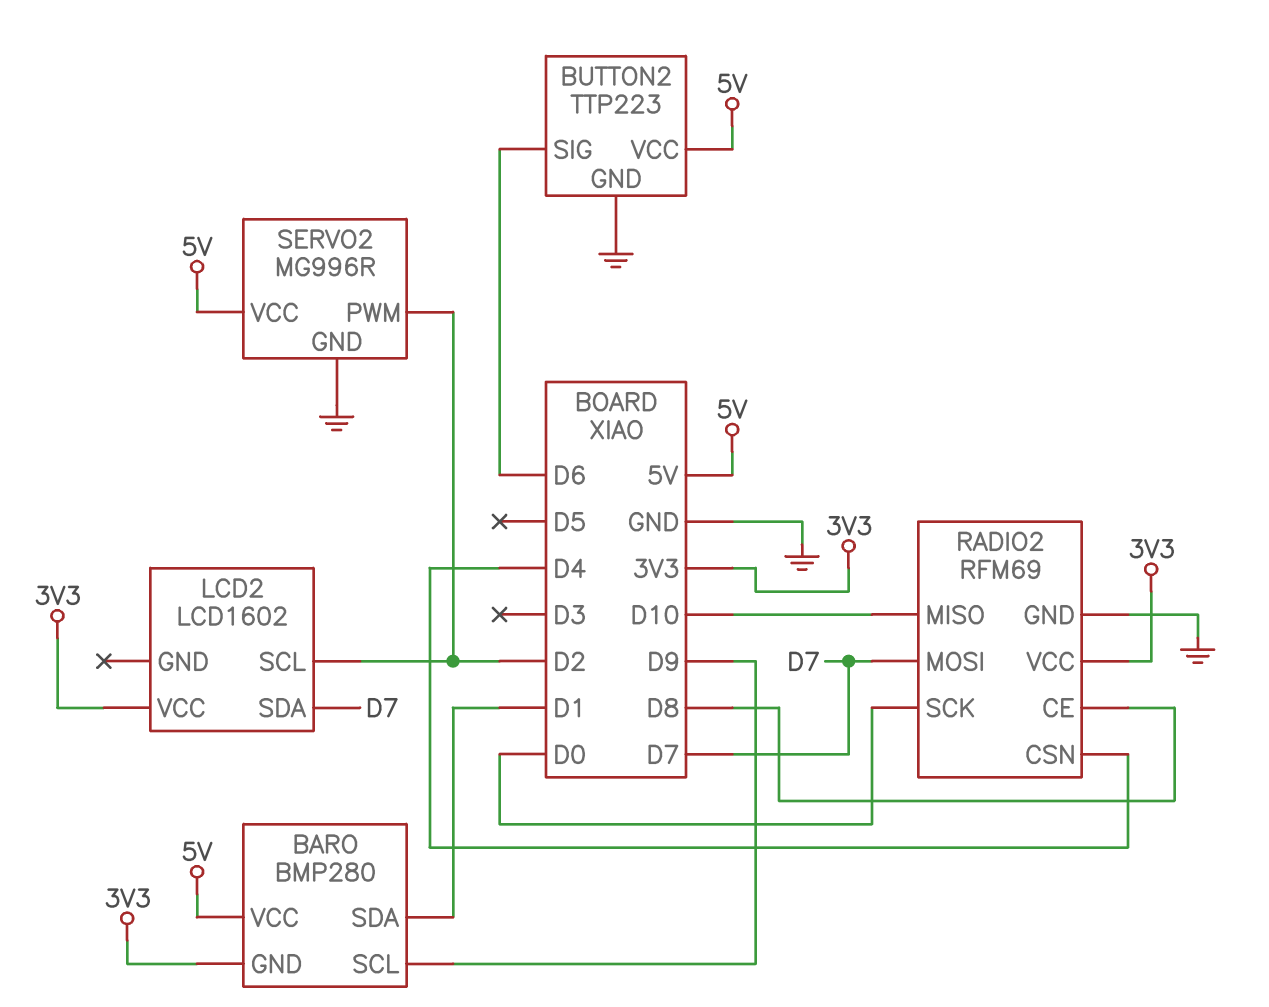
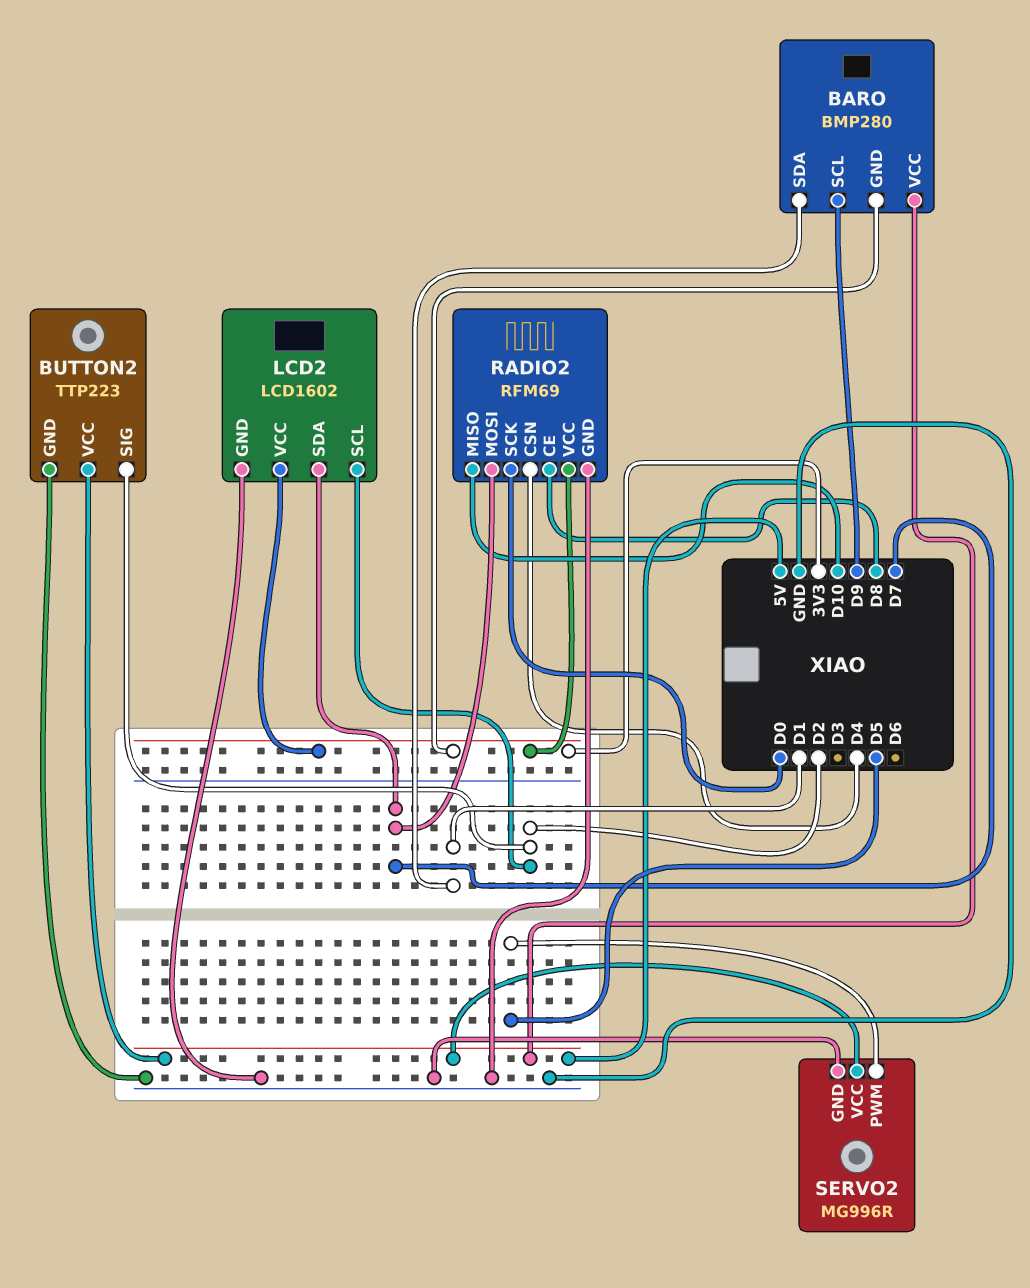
BUTTON2 pin SIG: D6 -> D2
LCD2 pin GND: none -> GND
SERVO2 pin PWM: D2 -> D5

